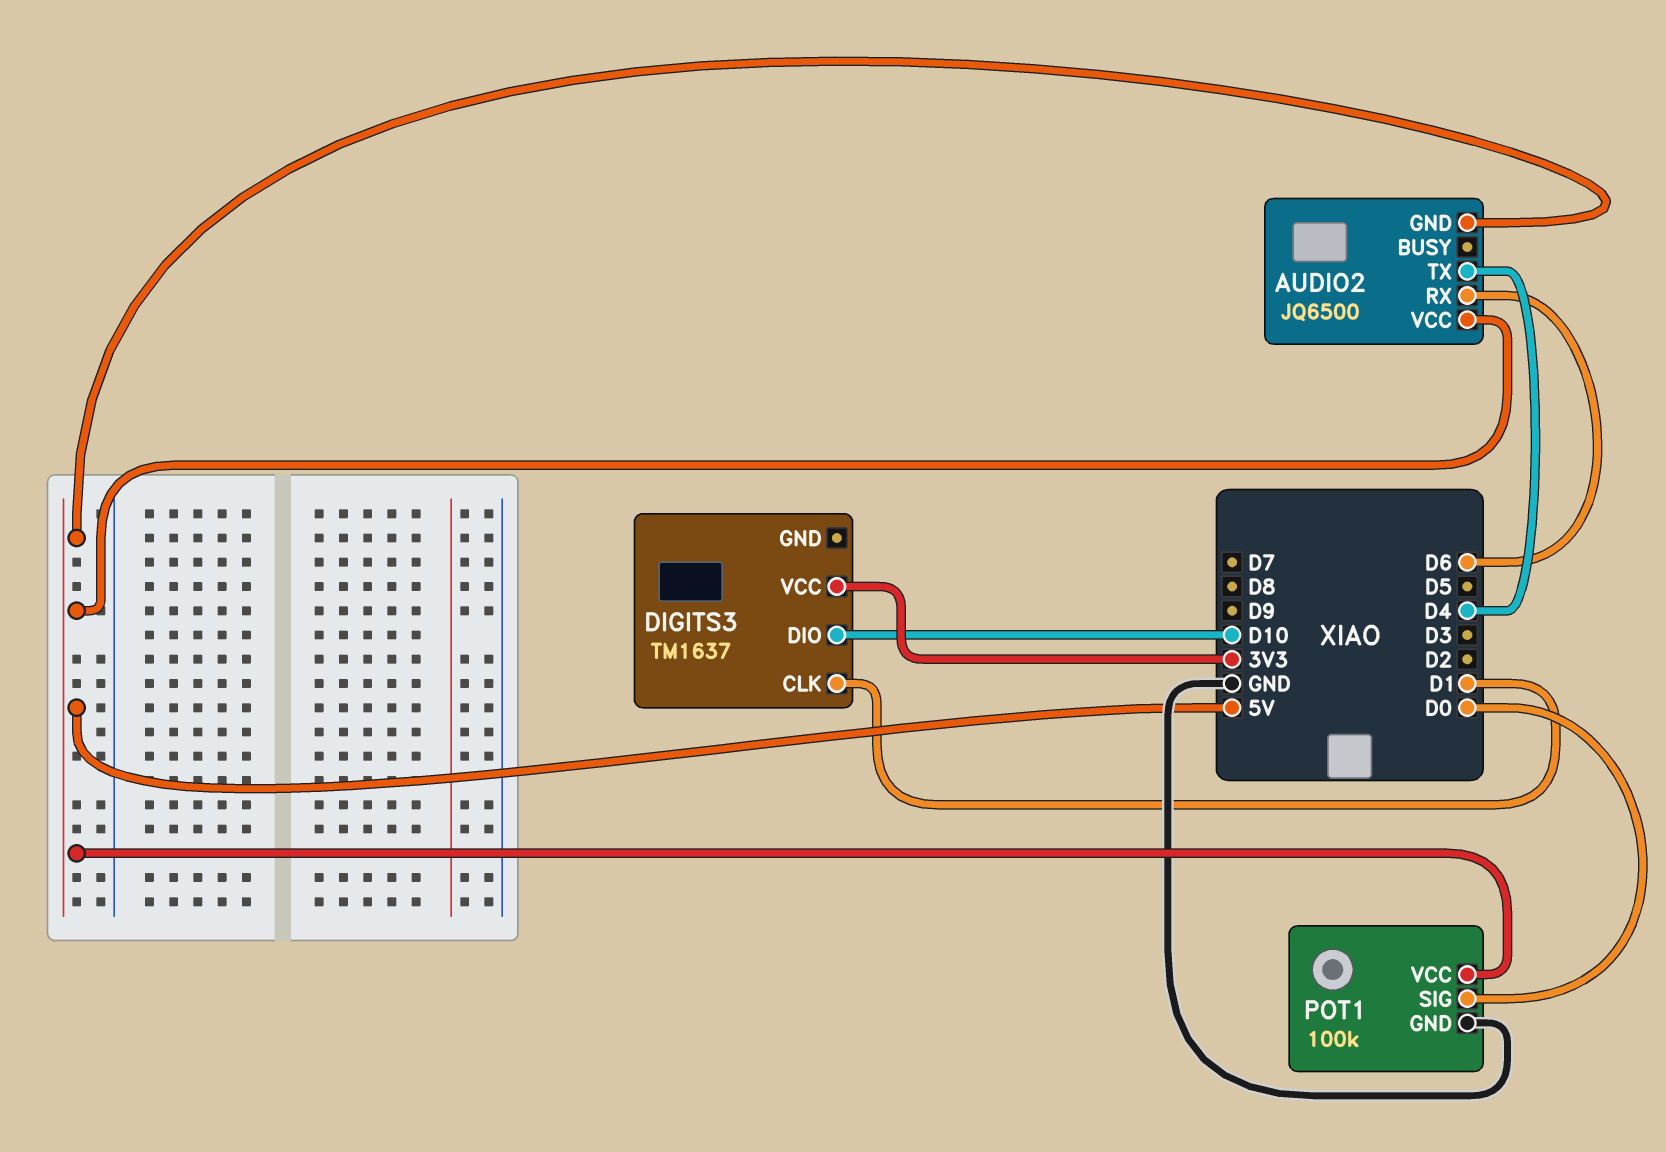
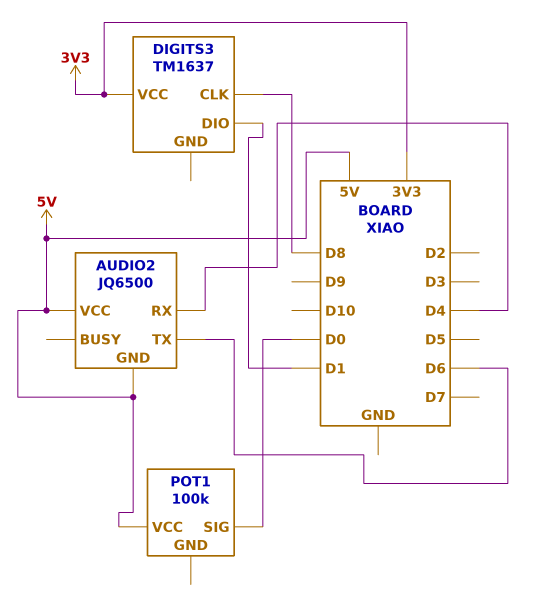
AUDIO2 pin RX: D6 -> D4
AUDIO2 pin TX: D4 -> D6
DIGITS3 pin CLK: D1 -> D8
DIGITS3 pin DIO: D10 -> D1
POT1 pin GND: GND -> none

